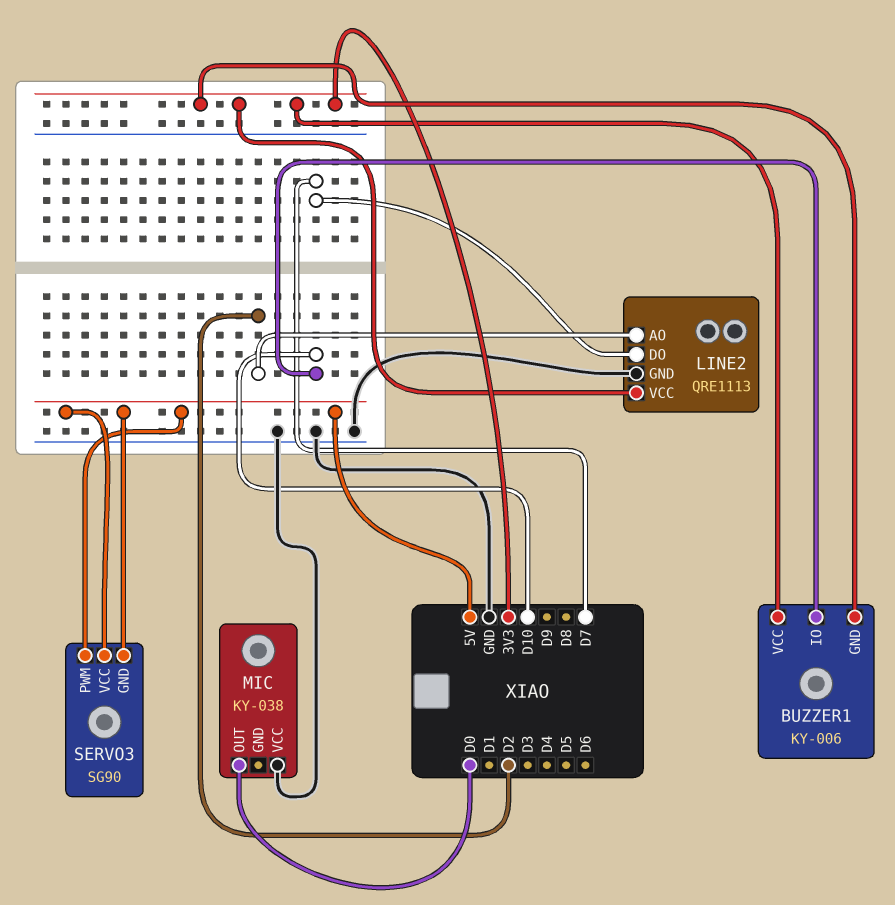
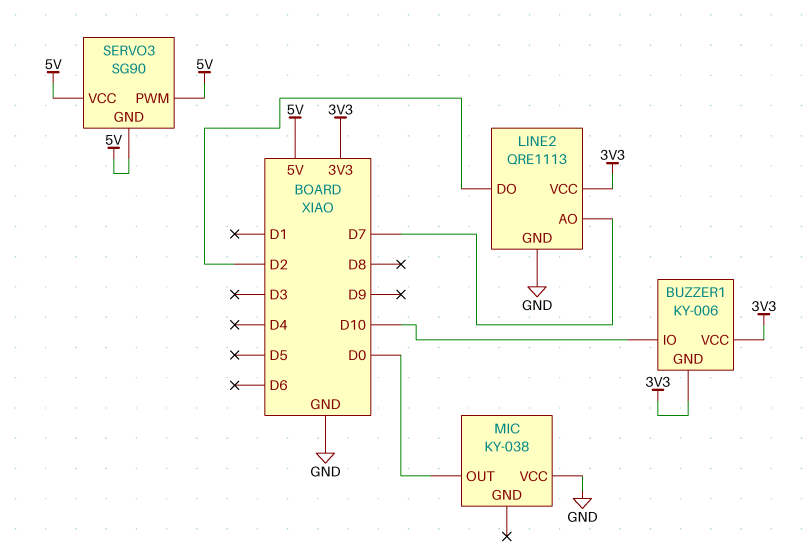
LINE2 pin AO: D2 -> D7
LINE2 pin DO: D7 -> D2

